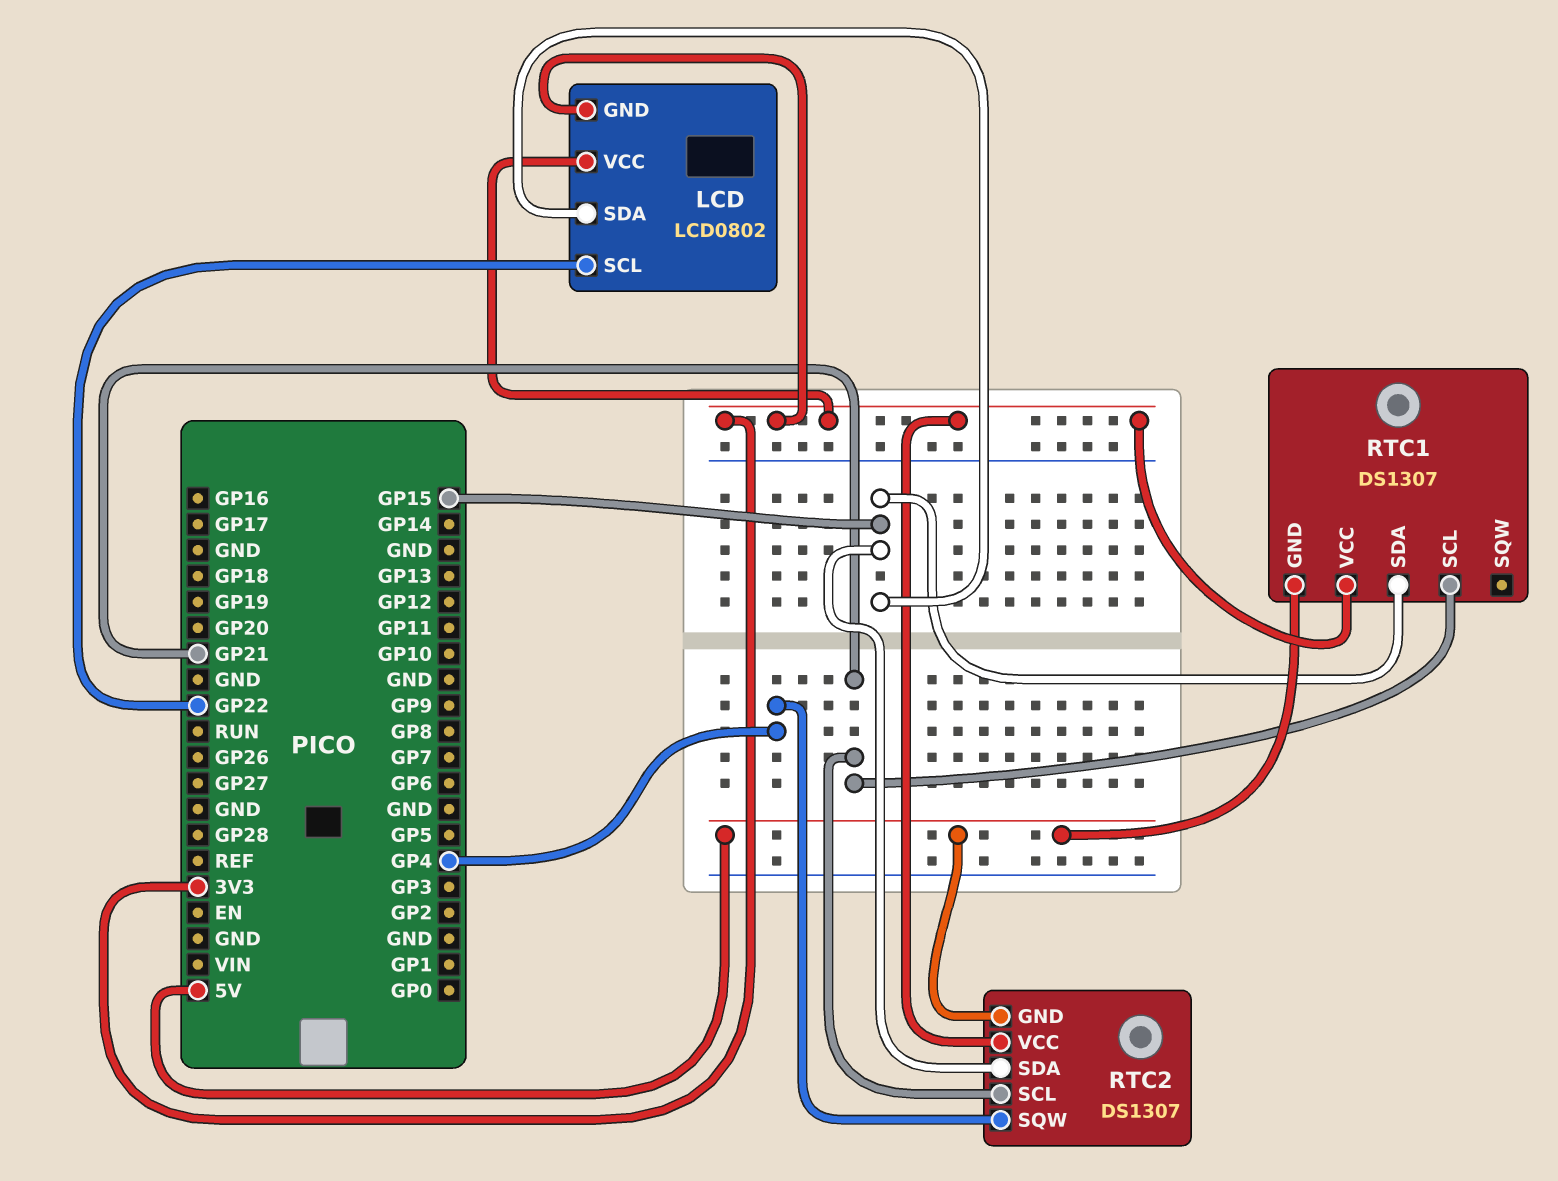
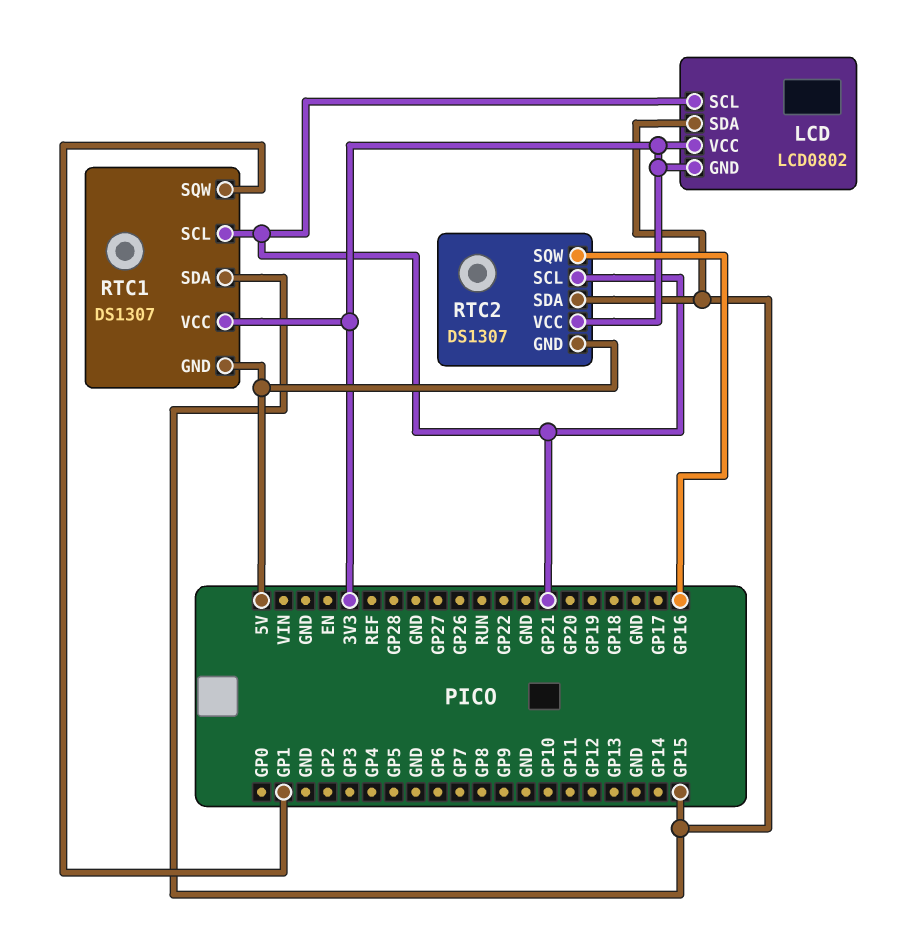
LCD pin SCL: GP22 -> GP21
RTC1 pin SQW: none -> GP1
RTC2 pin SQW: GP4 -> GP16

